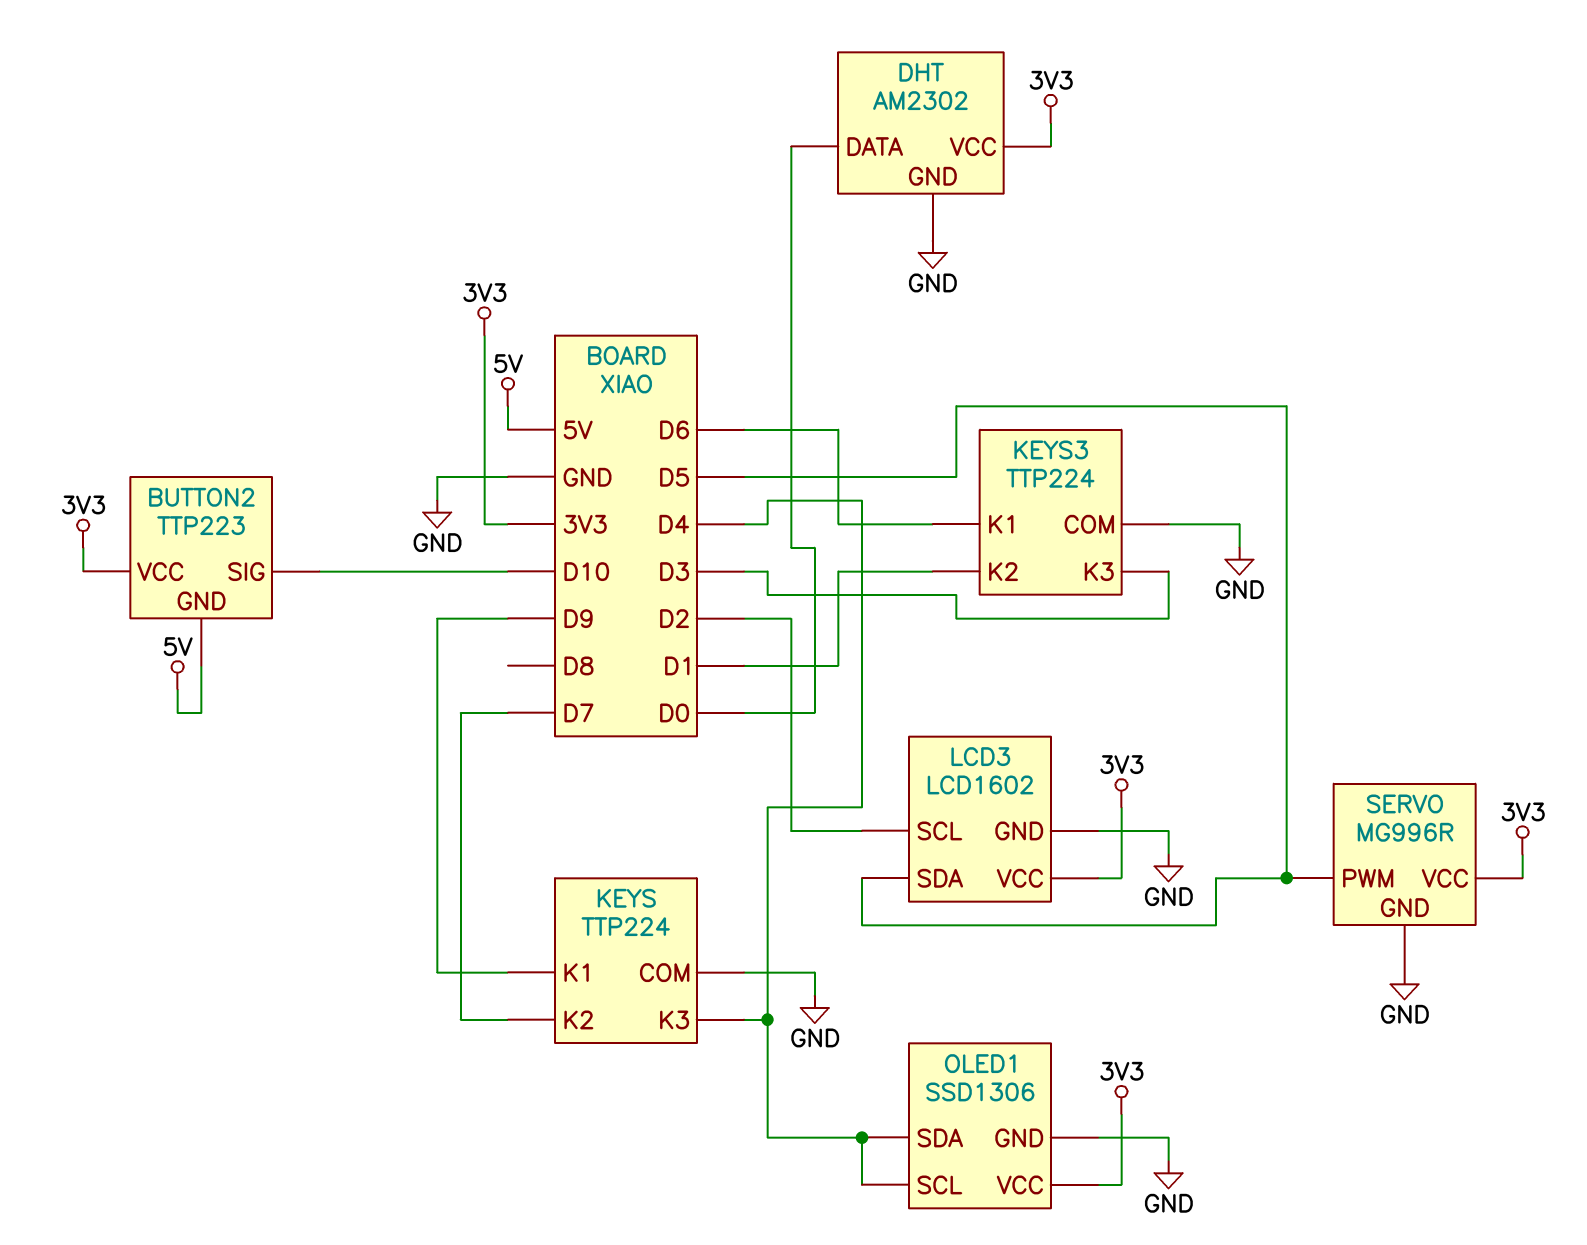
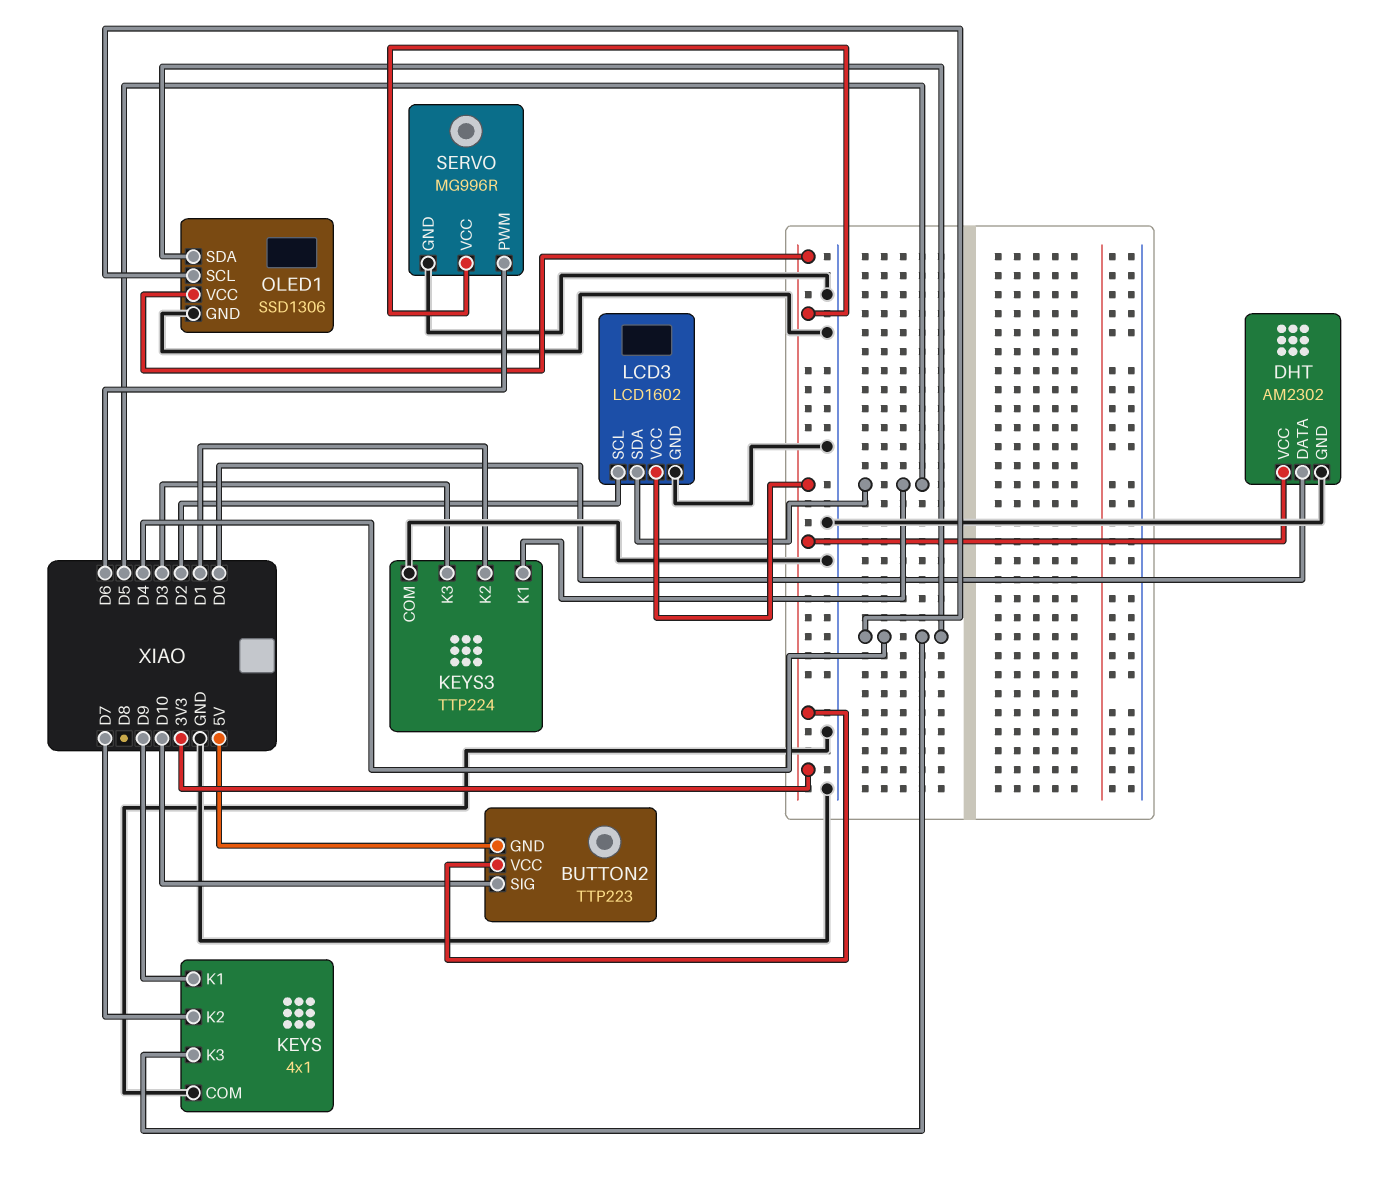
KEYS: TTP224 -> 4x1
KEYS3 pin K1: D6 -> D5
SERVO pin PWM: D5 -> D6

